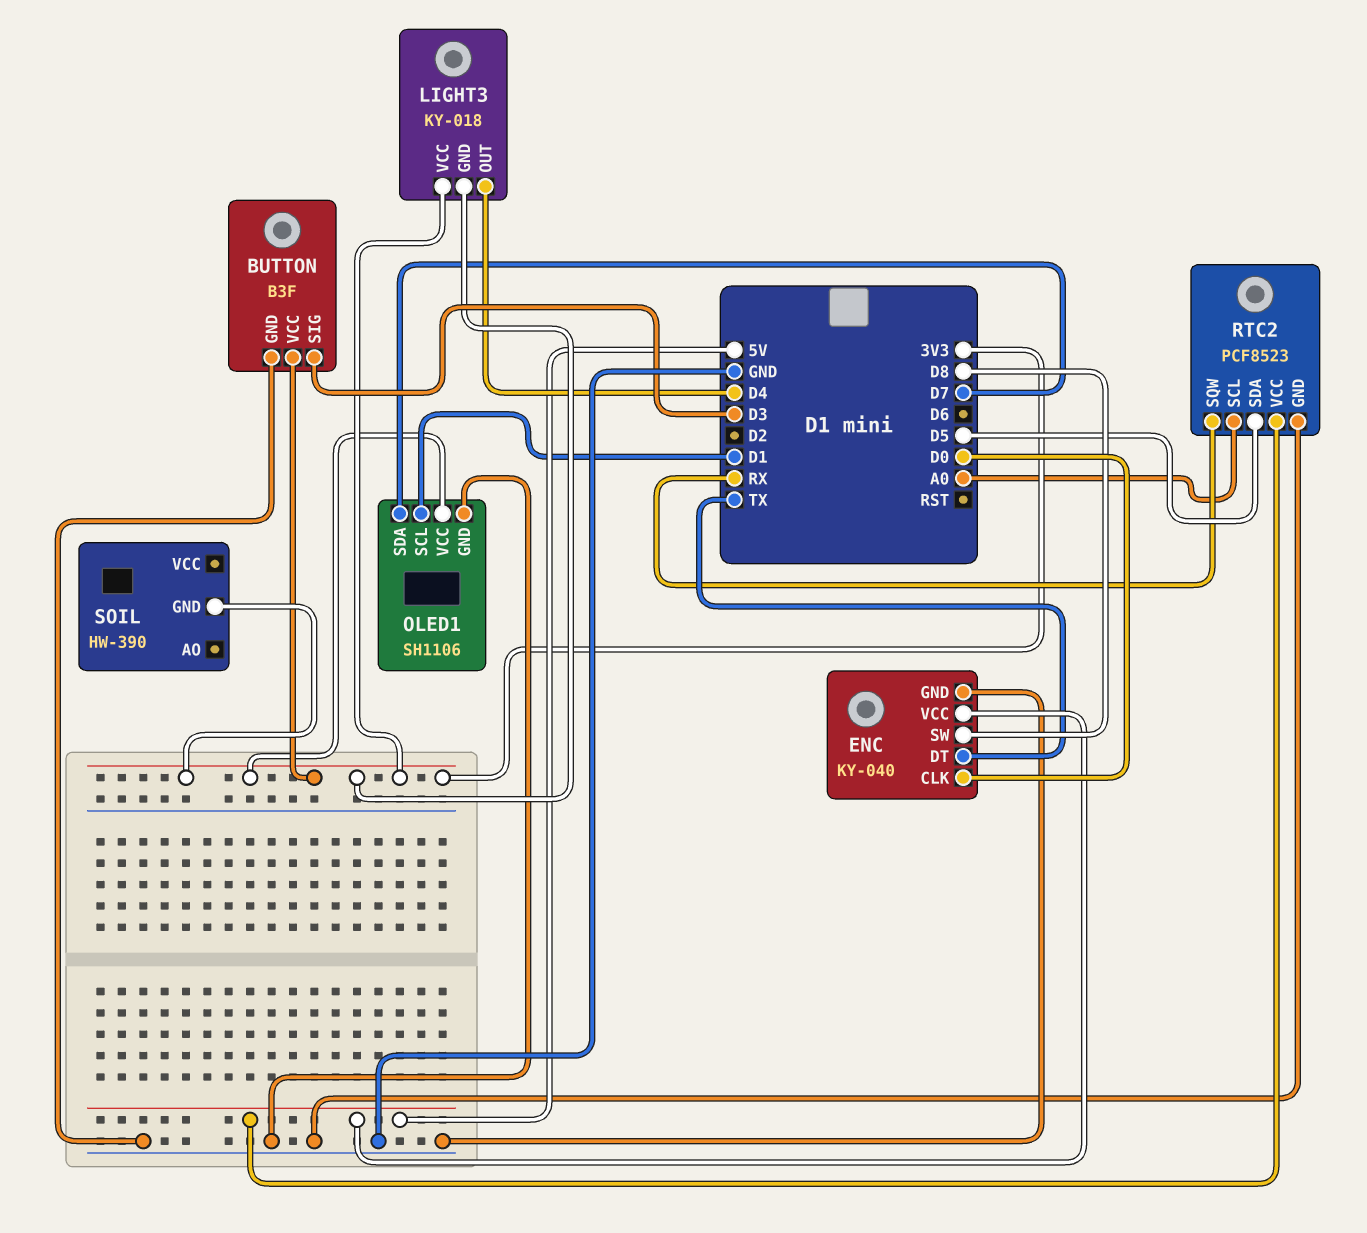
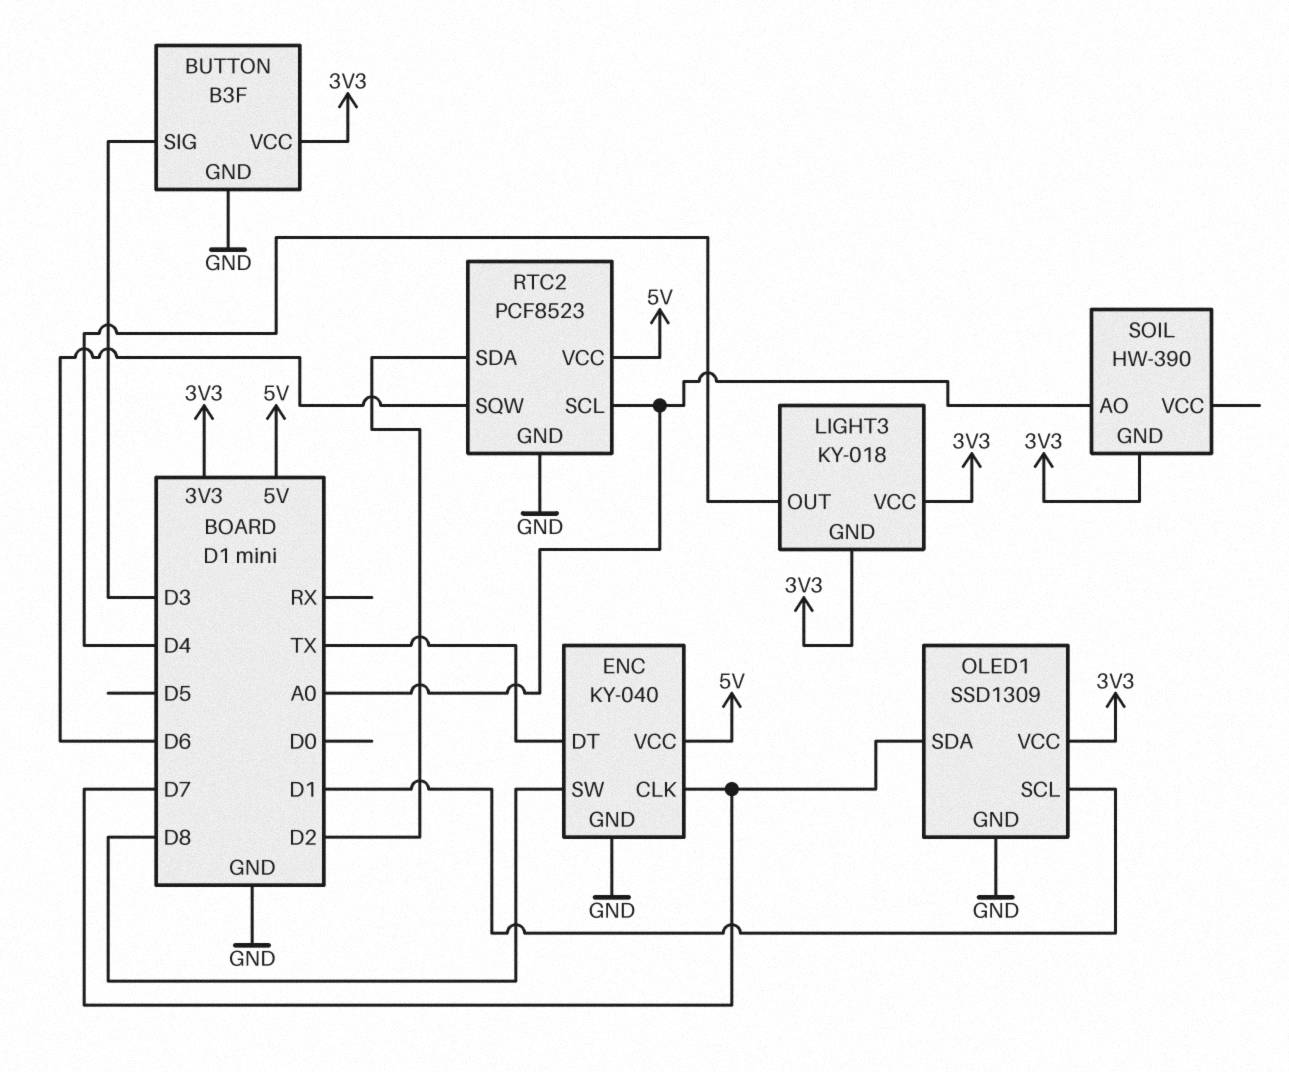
ENC pin CLK: D0 -> D7
OLED1: SH1106 -> SSD1309
RTC2 pin SDA: D5 -> D2
RTC2 pin SQW: RX -> D6
SOIL pin AO: none -> A0

